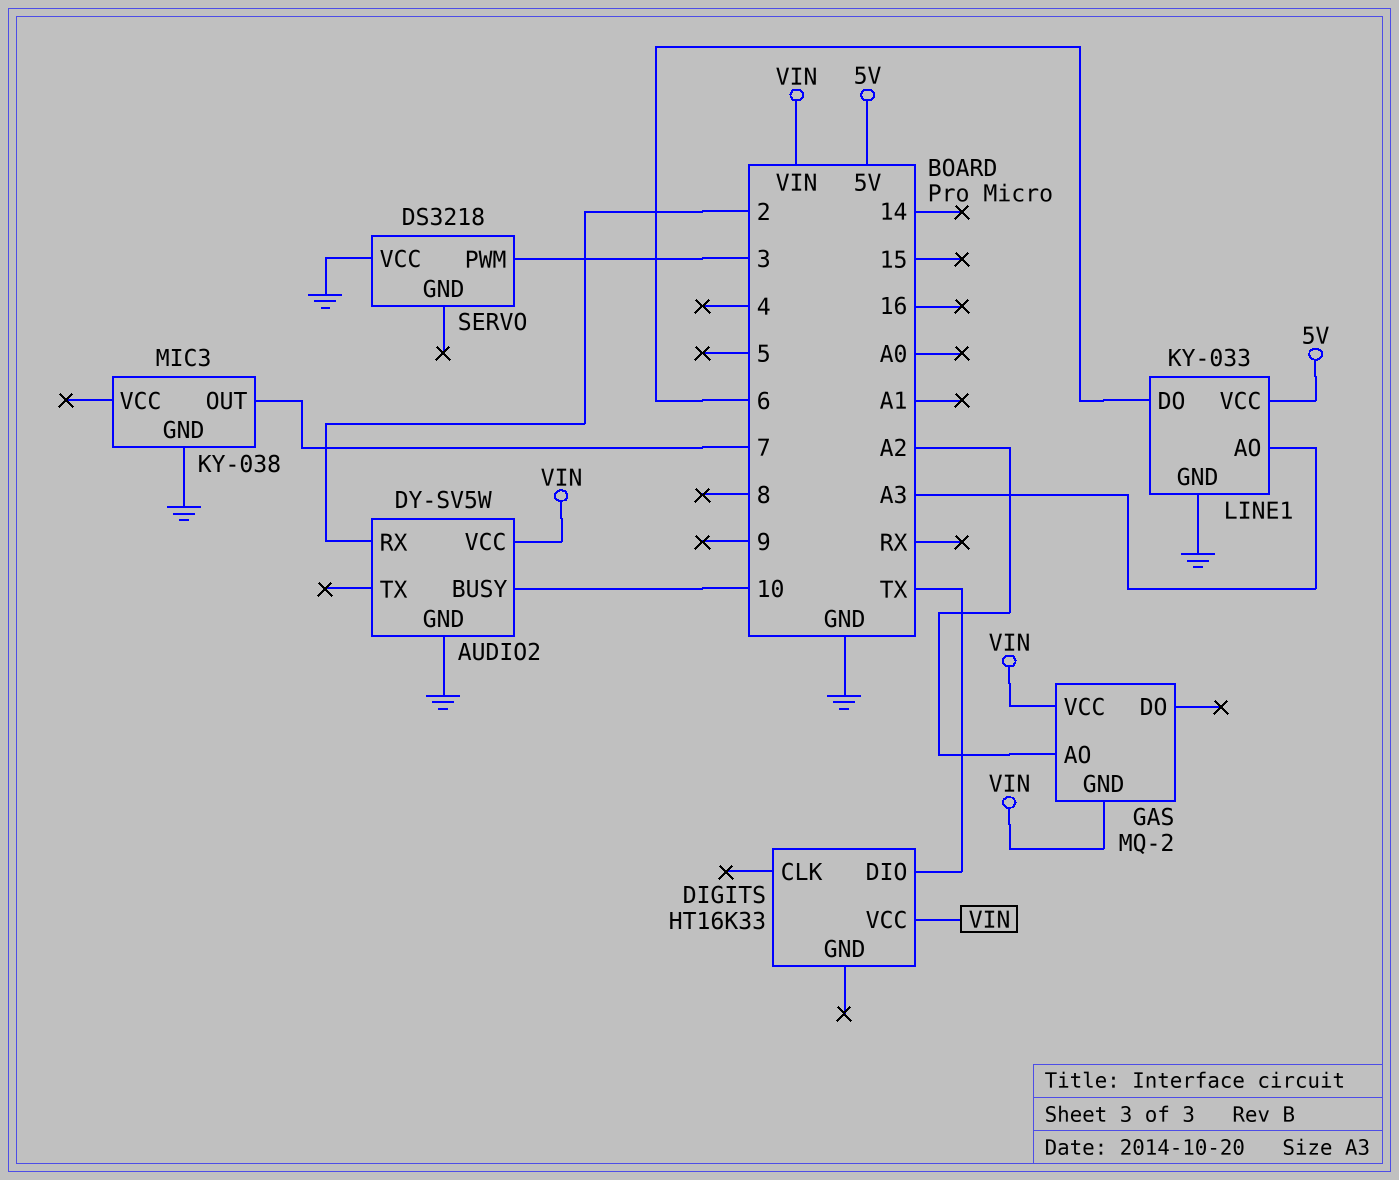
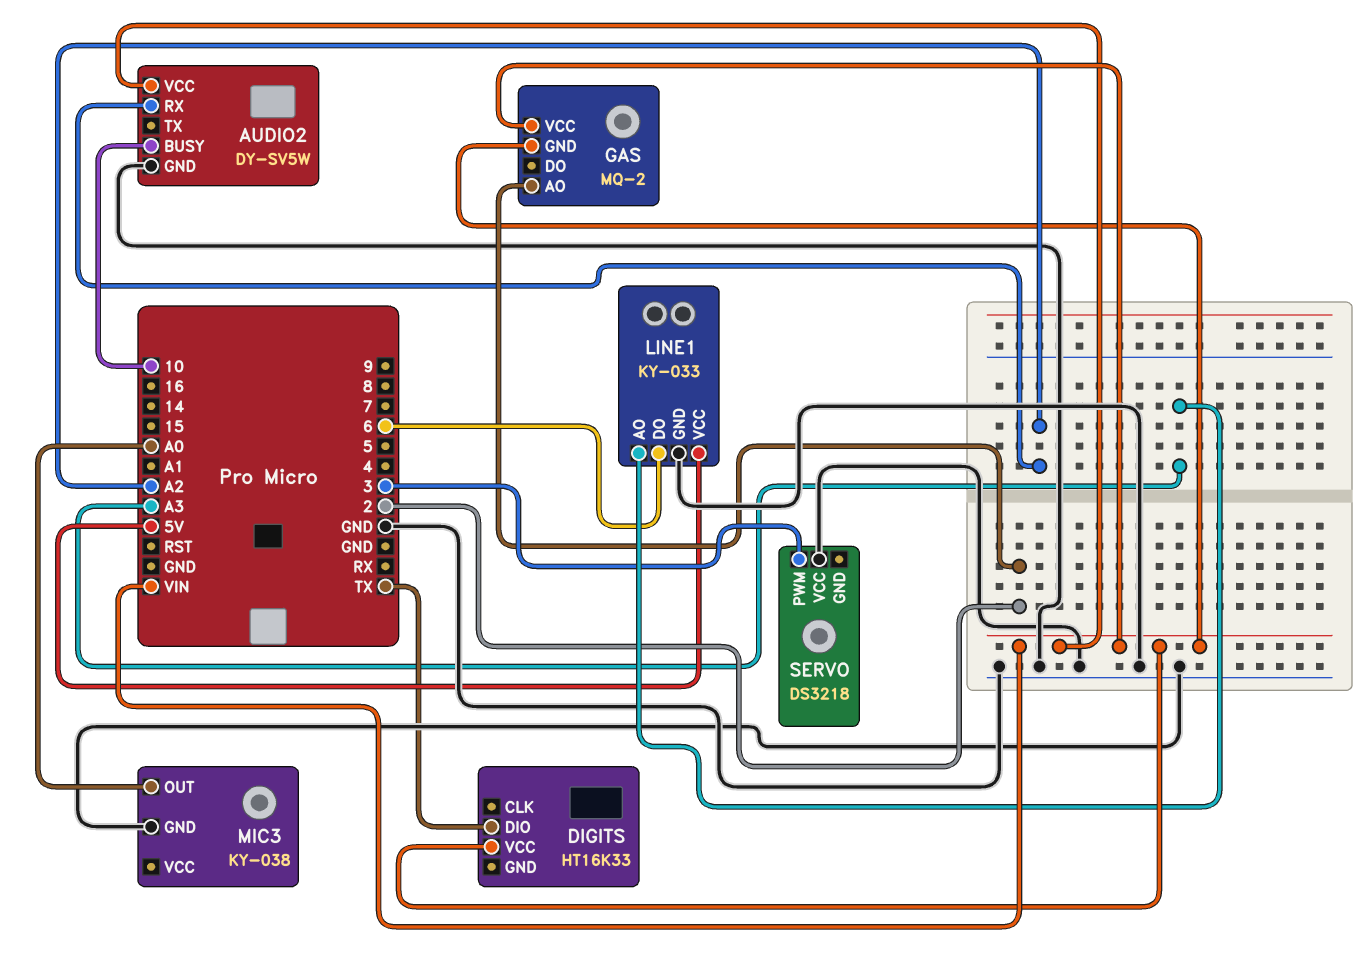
AUDIO2 pin RX: 2 -> A2
GAS pin AO: A2 -> 2
MIC3 pin OUT: 7 -> A0

